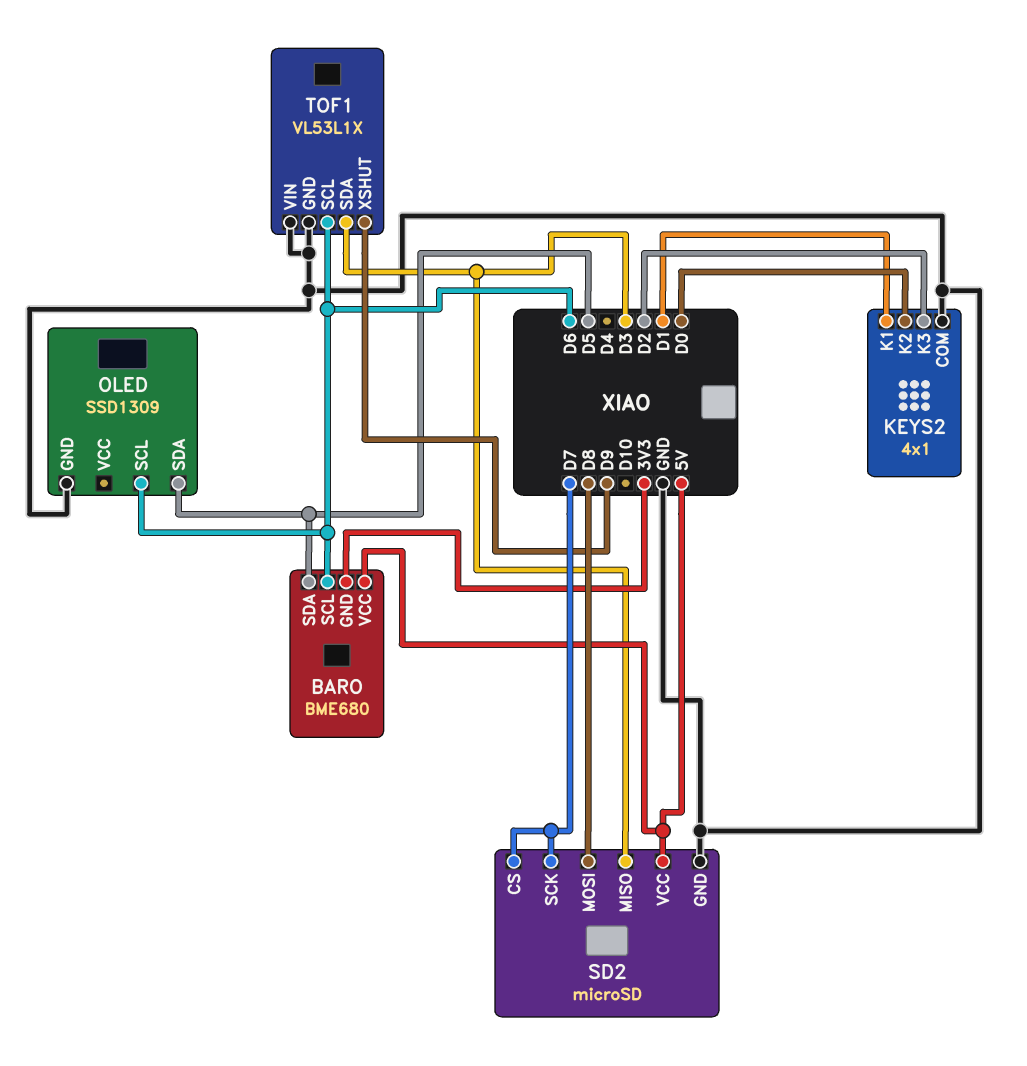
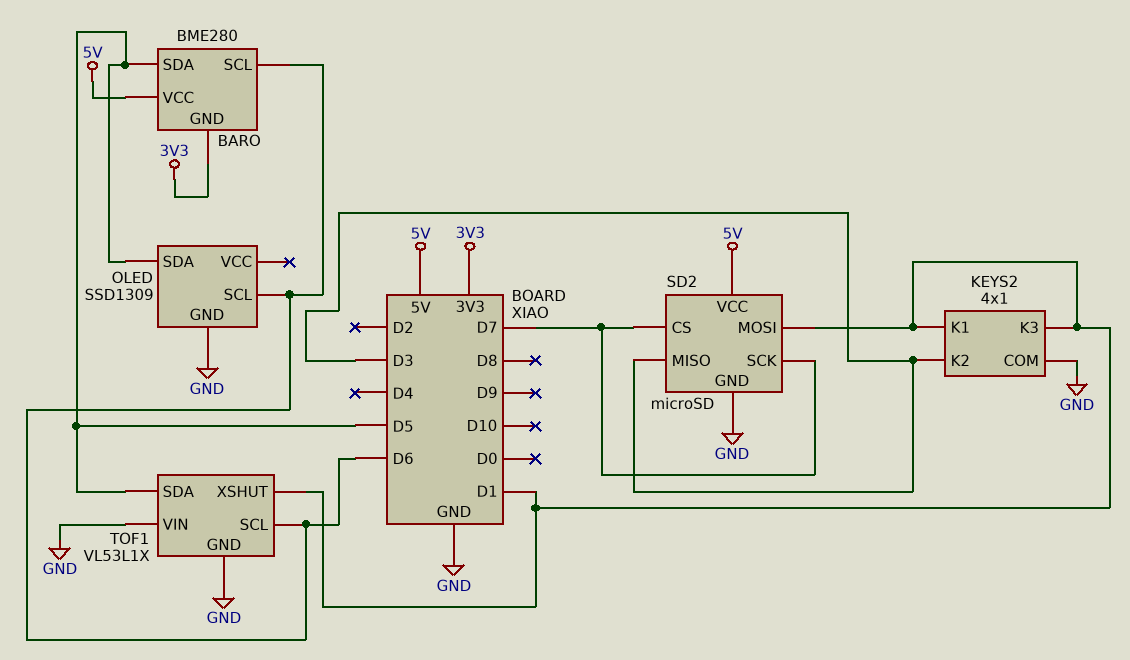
BARO: BME680 -> BME280
KEYS2 pin K2: D0 -> D3
KEYS2 pin K3: D2 -> D1
SD2 pin MOSI: D8 -> D1
TOF1 pin SDA: D3 -> D5
TOF1 pin XSHUT: D9 -> D1

